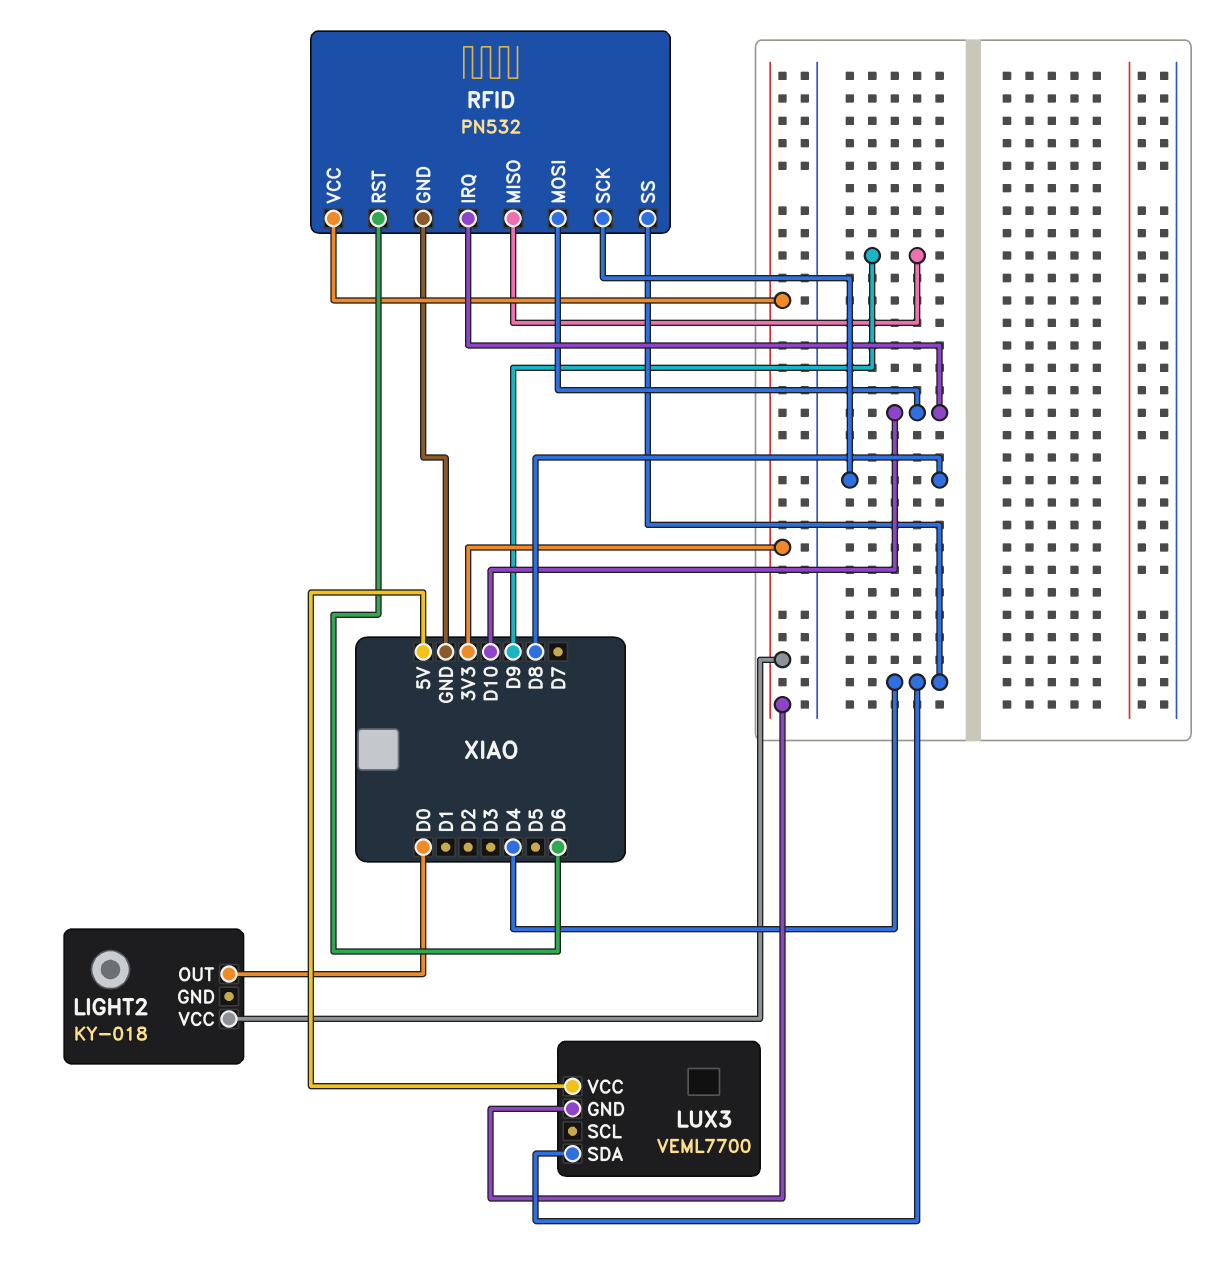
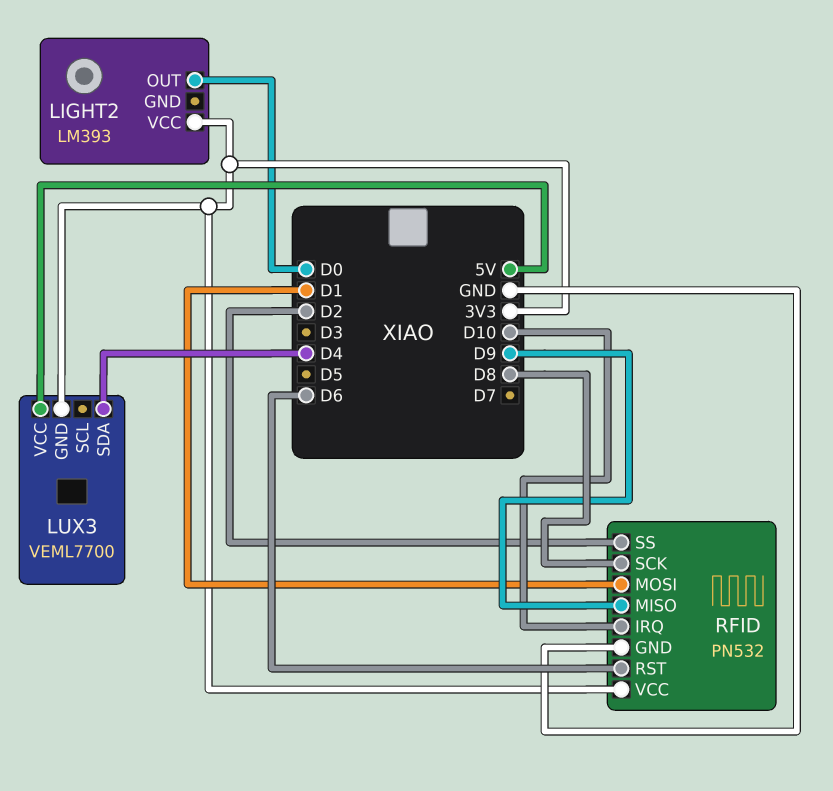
LIGHT2: KY-018 -> LM393
RFID pin MOSI: D10 -> D1
RFID pin SS: D4 -> D2

